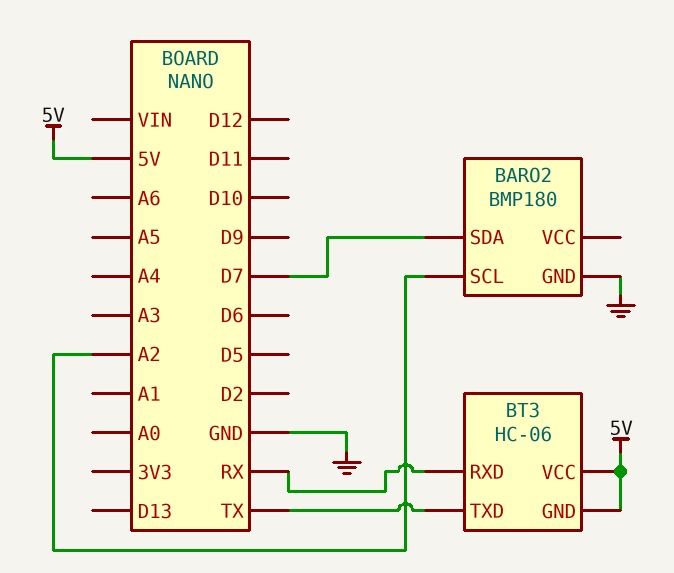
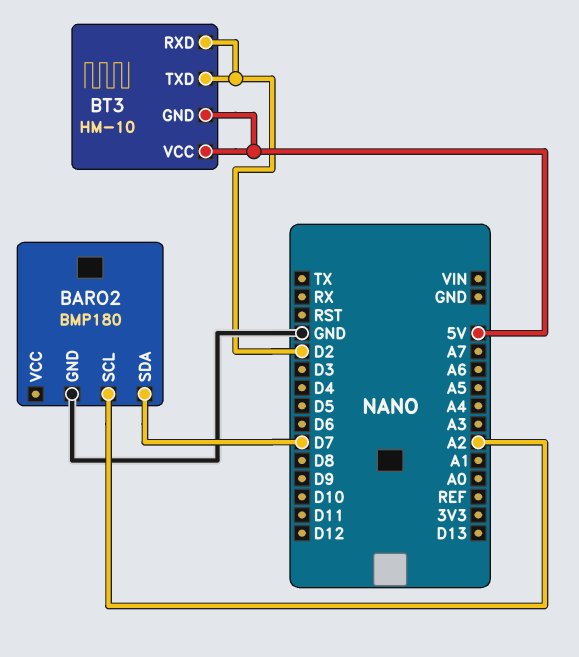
BT3: HC-06 -> HM-10
BT3 pin RXD: RX -> D2
BT3 pin TXD: TX -> D2

